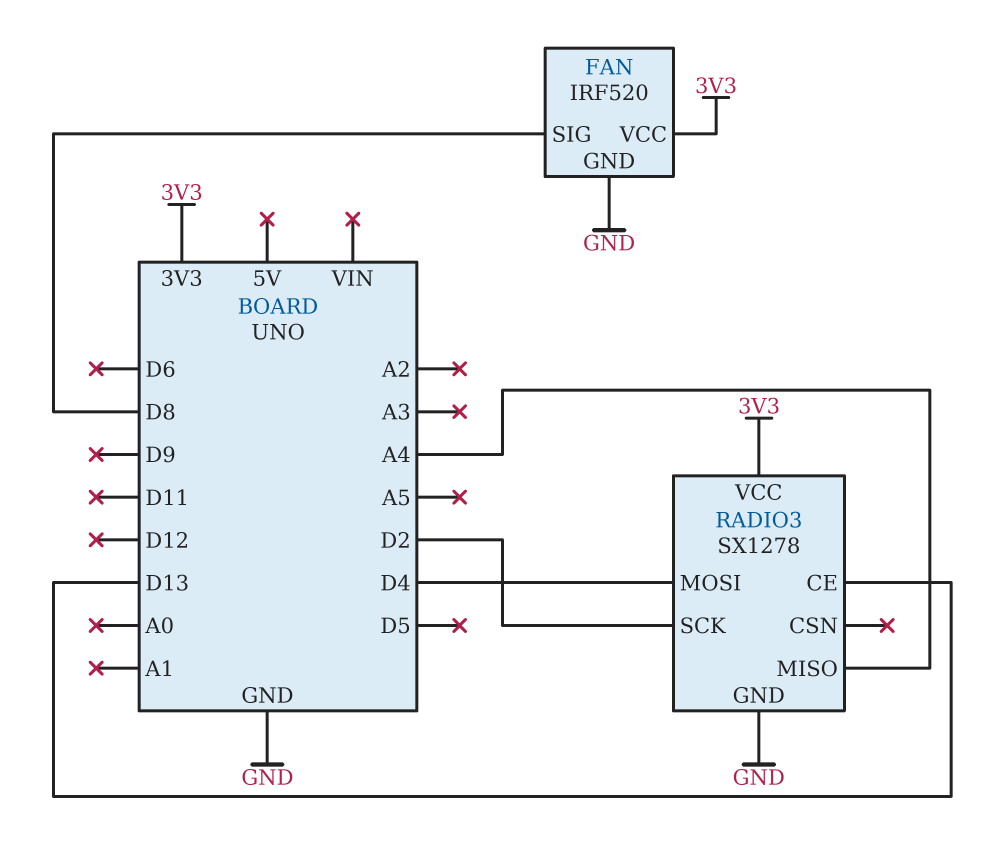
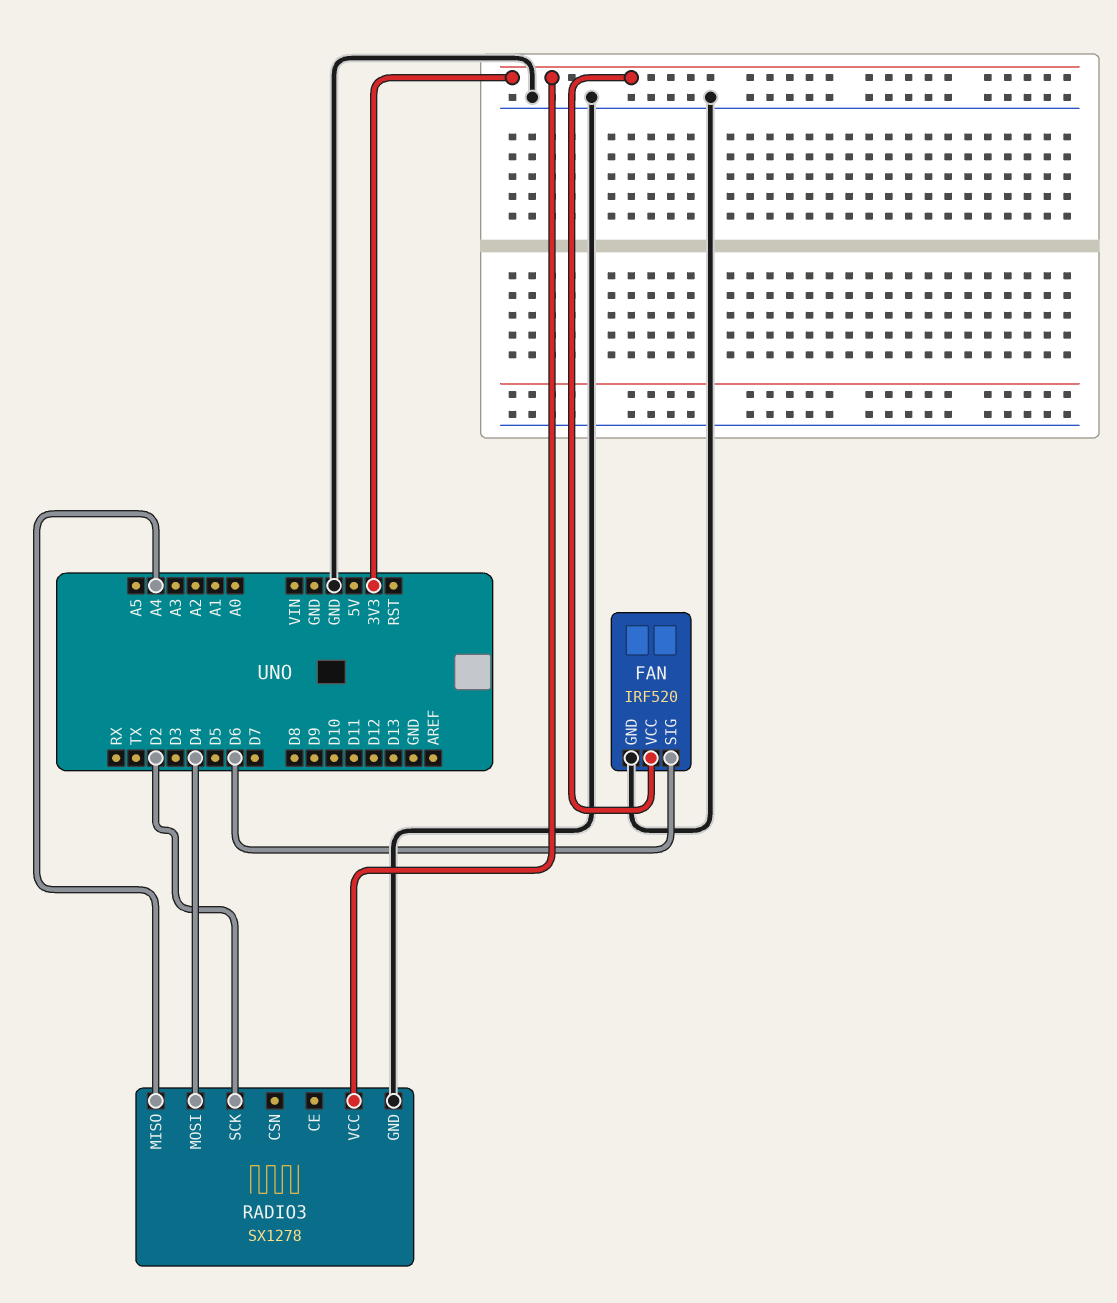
FAN pin SIG: D8 -> D6
RADIO3 pin CE: D13 -> none

